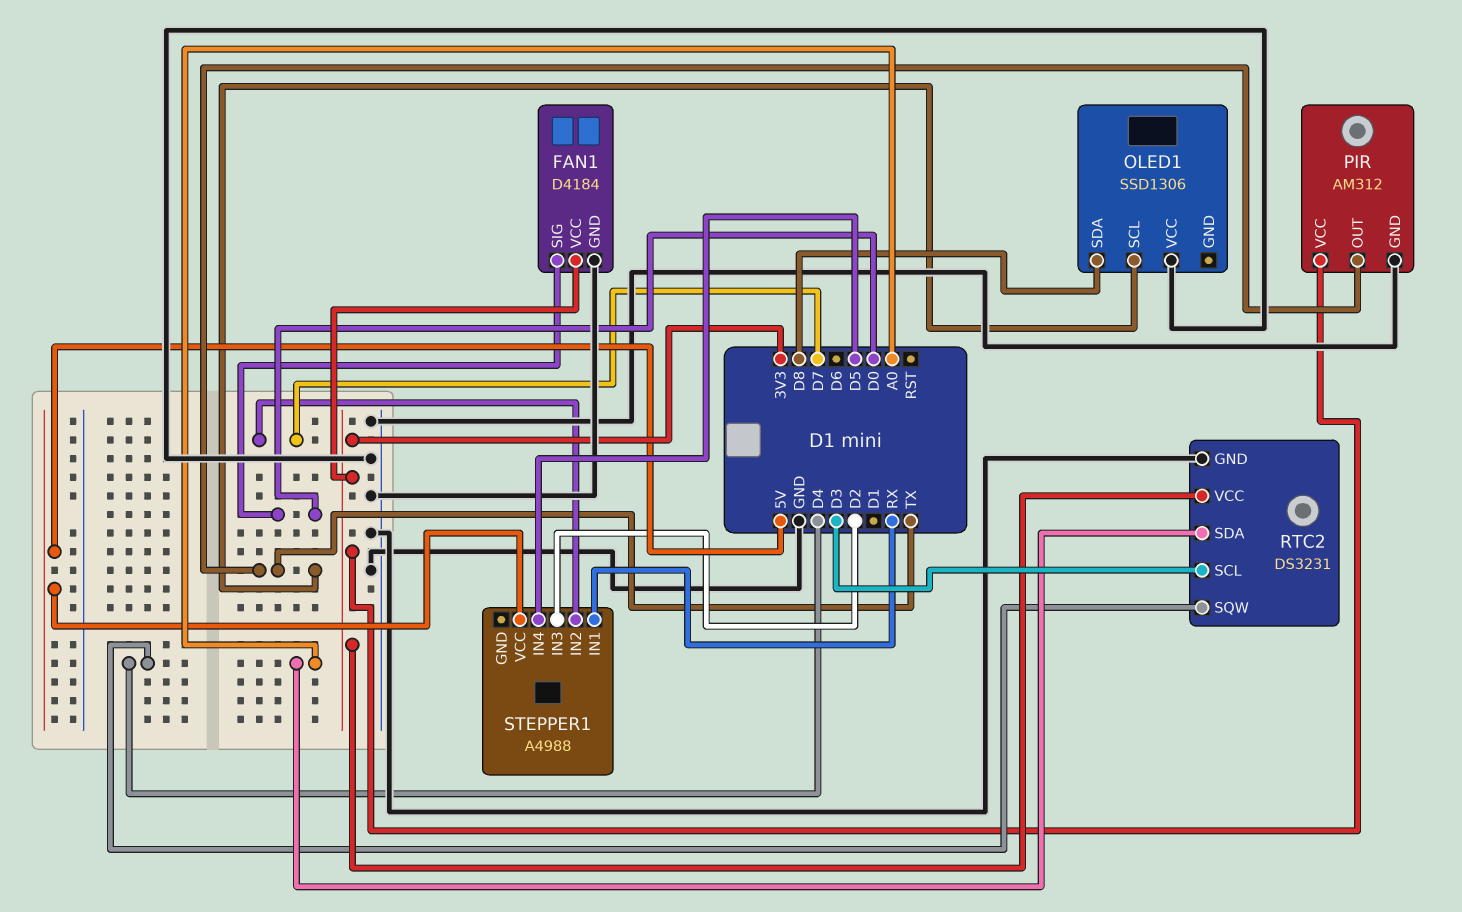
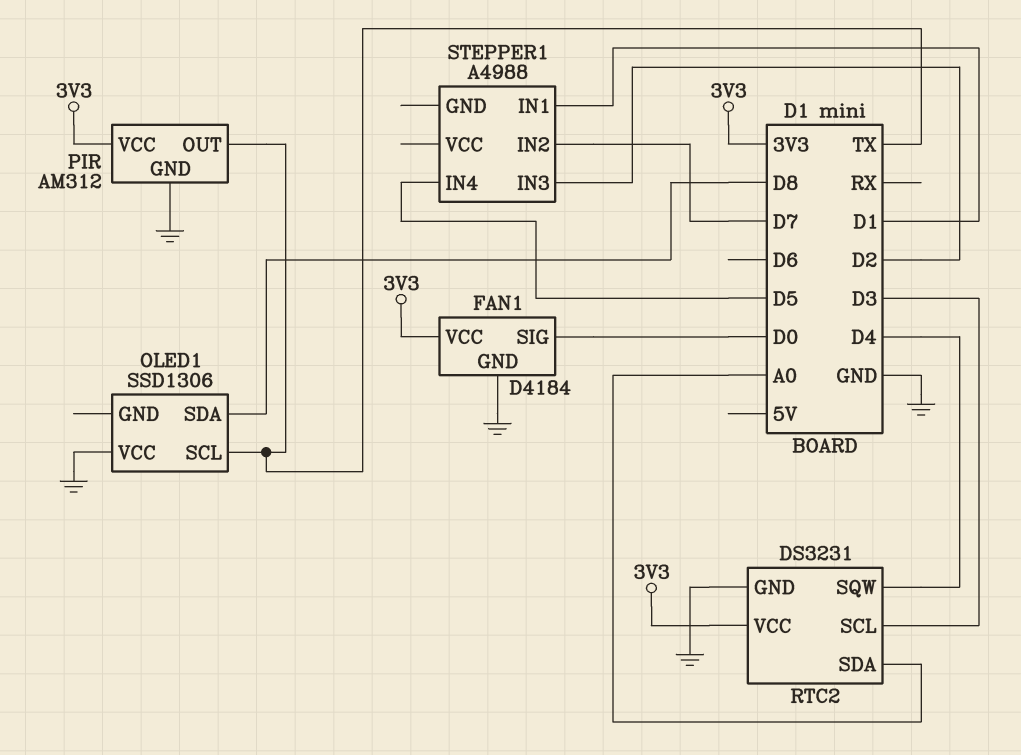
STEPPER1 pin IN1: RX -> D1
STEPPER1 pin VCC: 5V -> none

